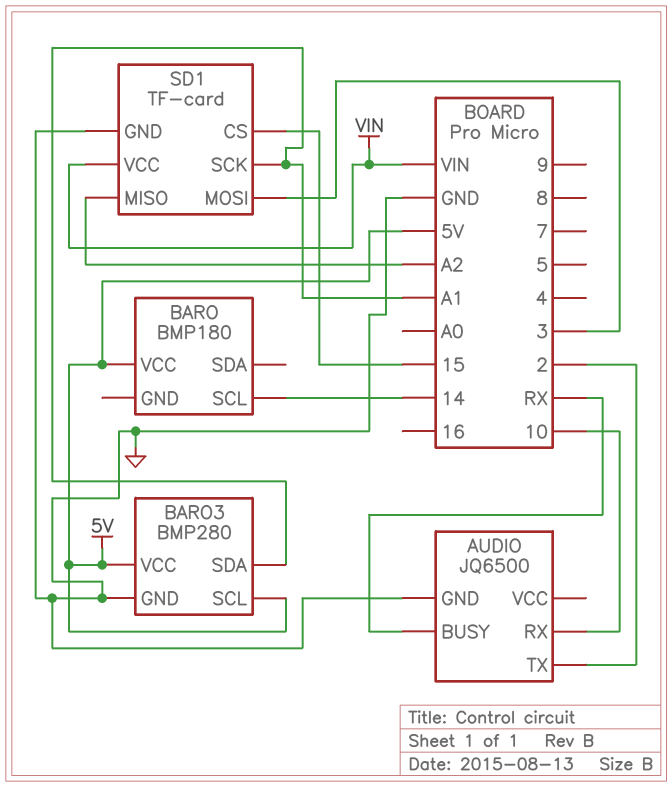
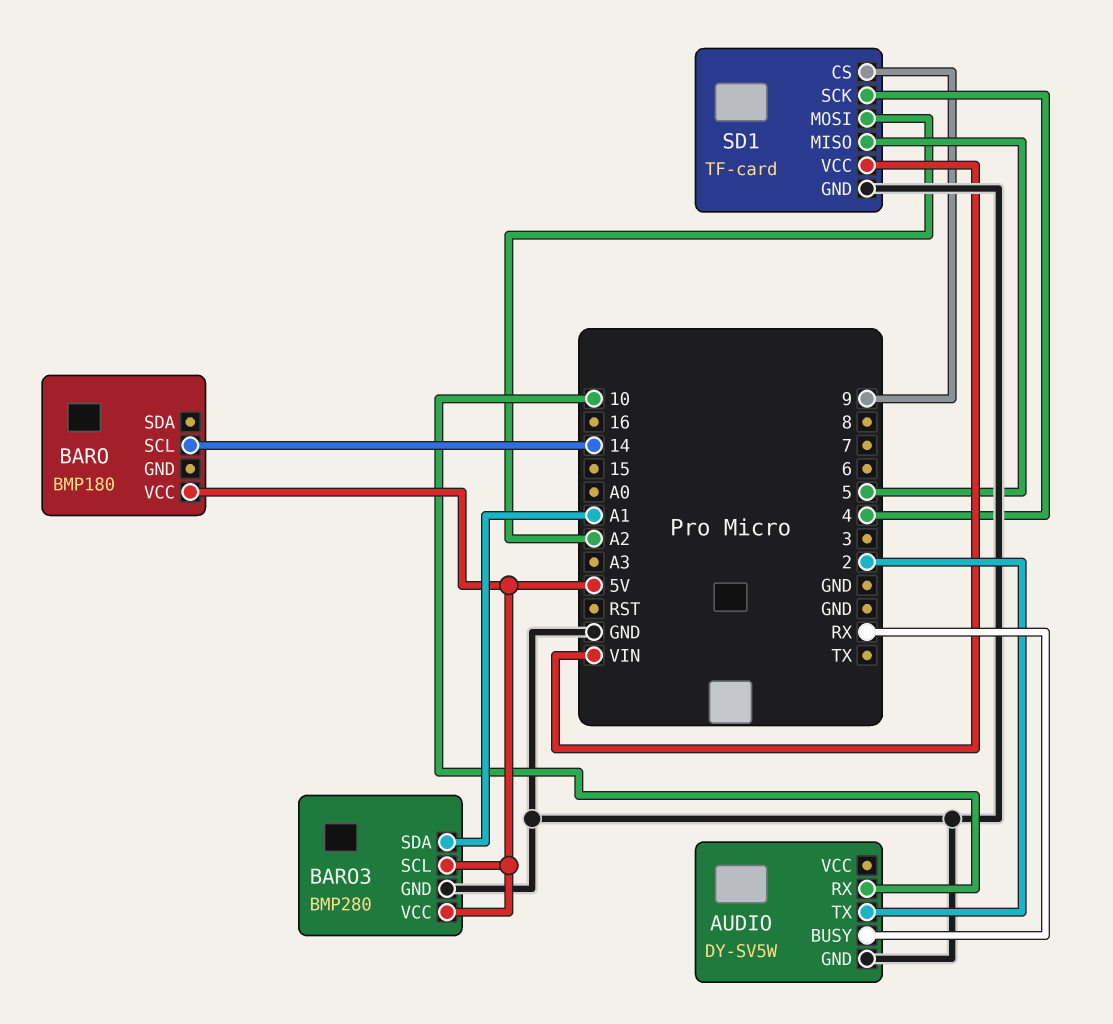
AUDIO: JQ6500 -> DY-SV5W
SD1 pin CS: 15 -> 9
SD1 pin MISO: A2 -> 5
SD1 pin MOSI: 3 -> A2
SD1 pin SCK: A1 -> 4

